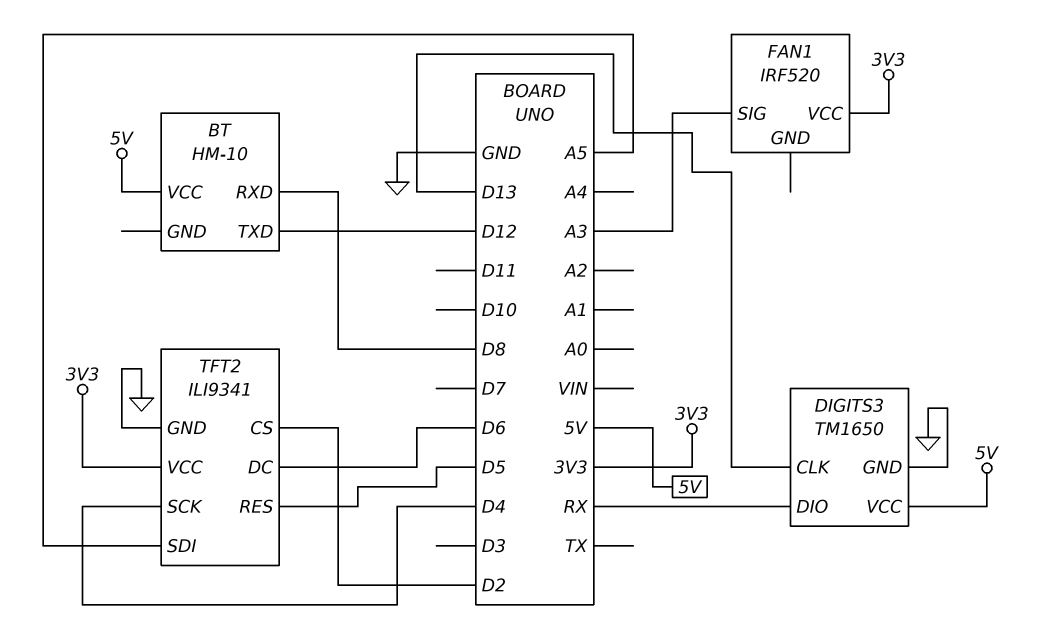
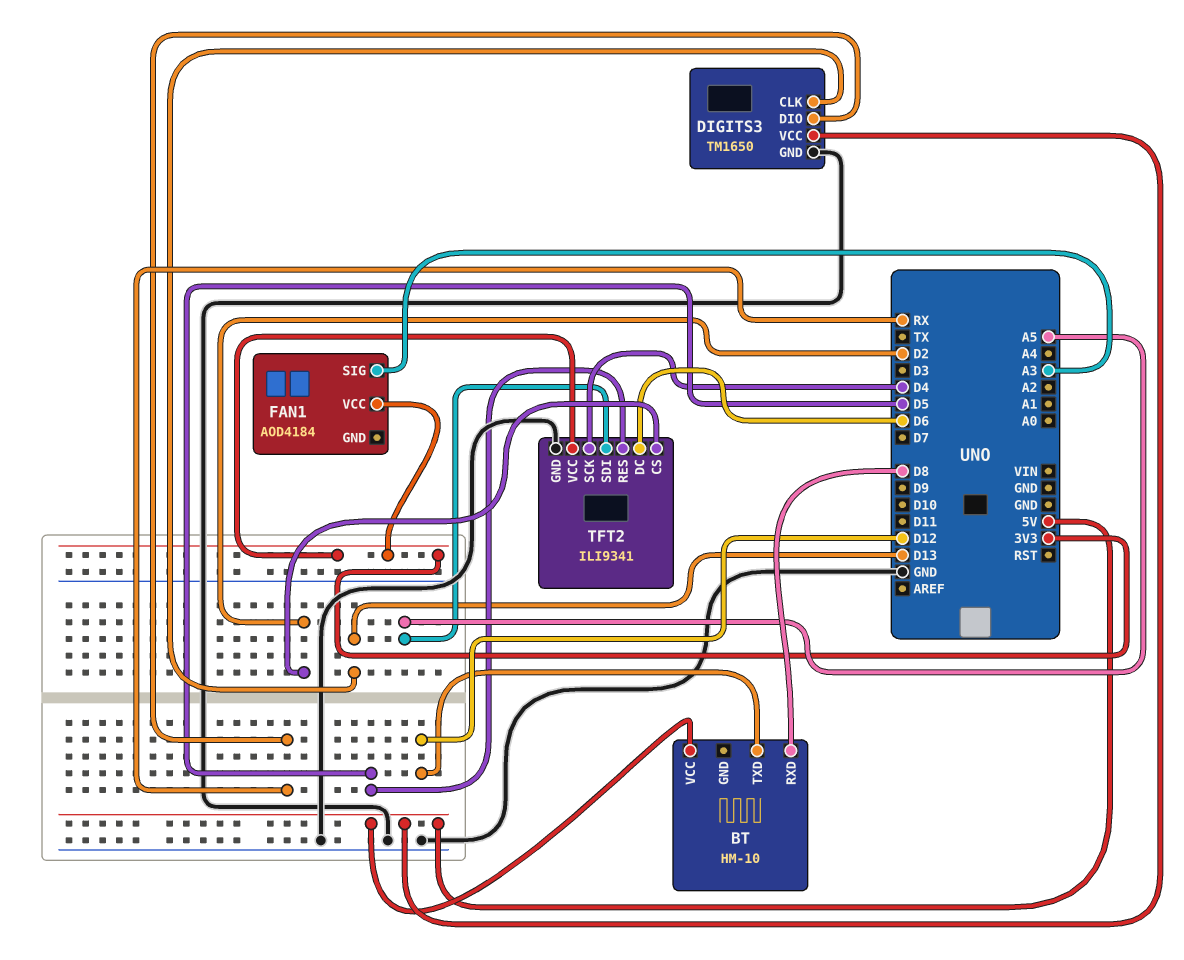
FAN1: IRF520 -> AOD4184

